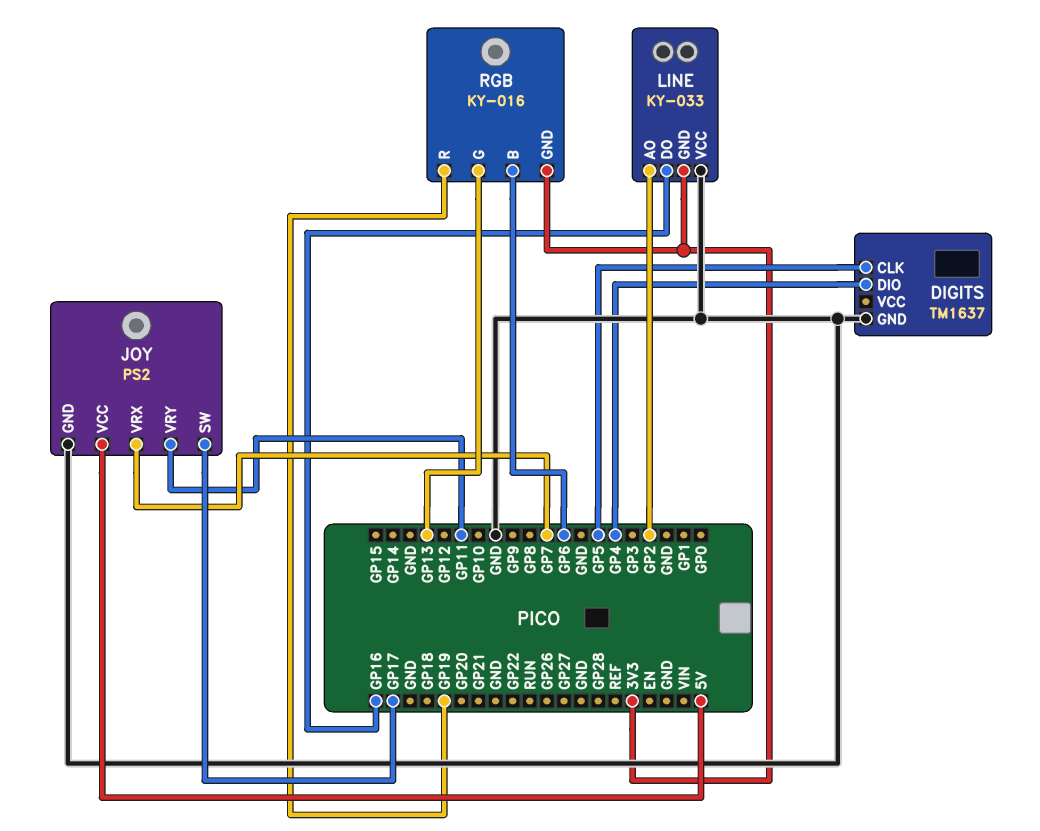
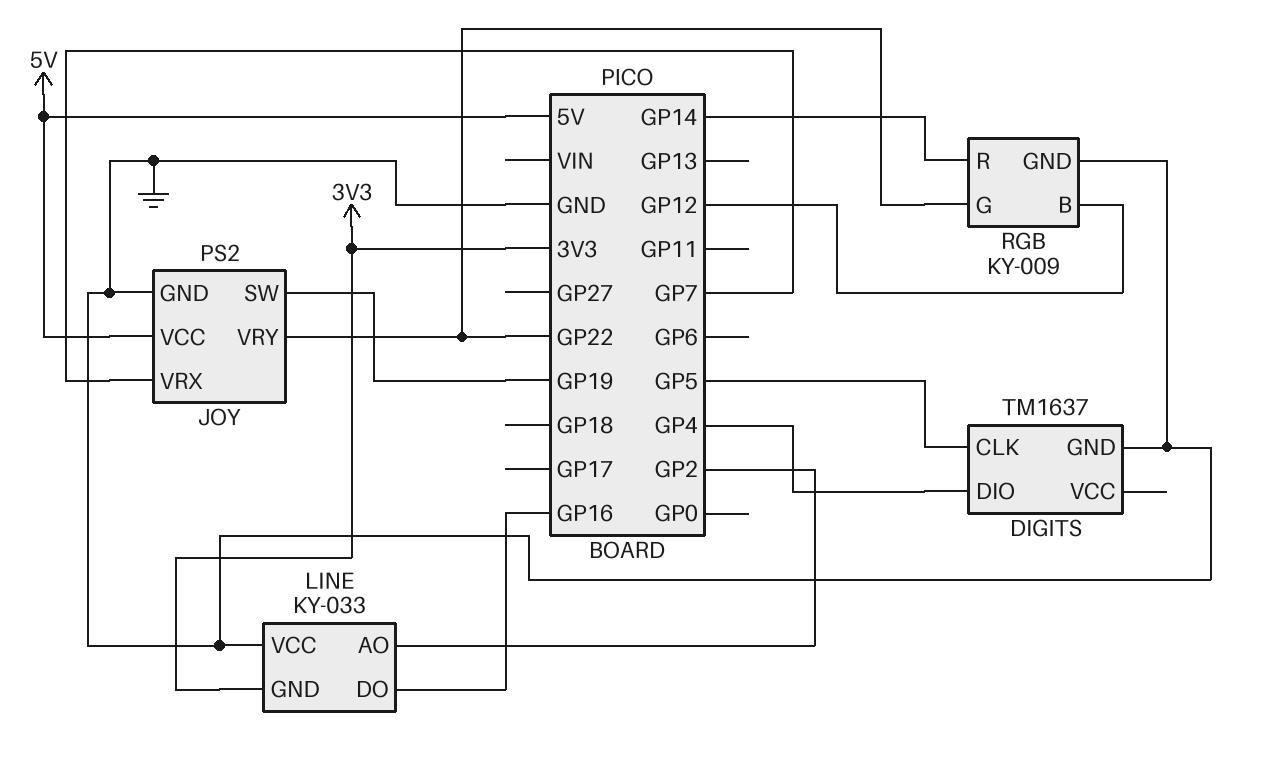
JOY pin SW: GP17 -> GP19
JOY pin VRY: GP11 -> GP22
RGB: KY-016 -> KY-009
RGB pin B: GP6 -> GP12
RGB pin G: GP13 -> GP22
RGB pin GND: 3V3 -> GND
RGB pin R: GP19 -> GP14

